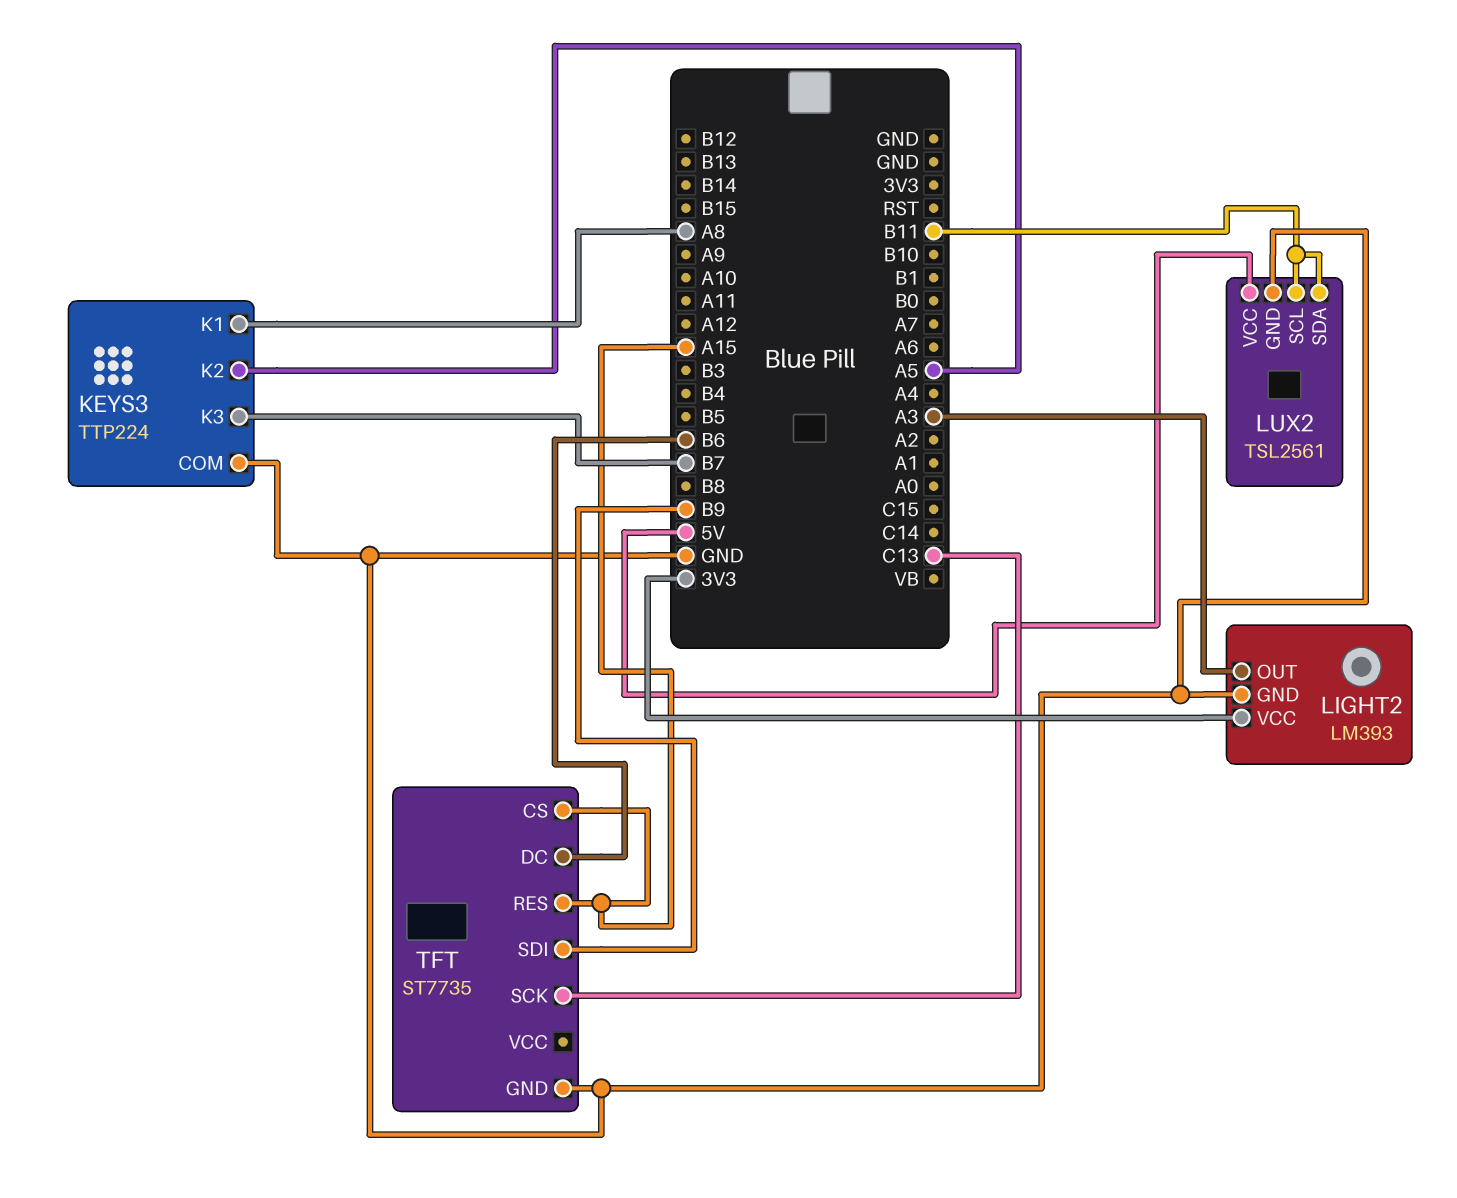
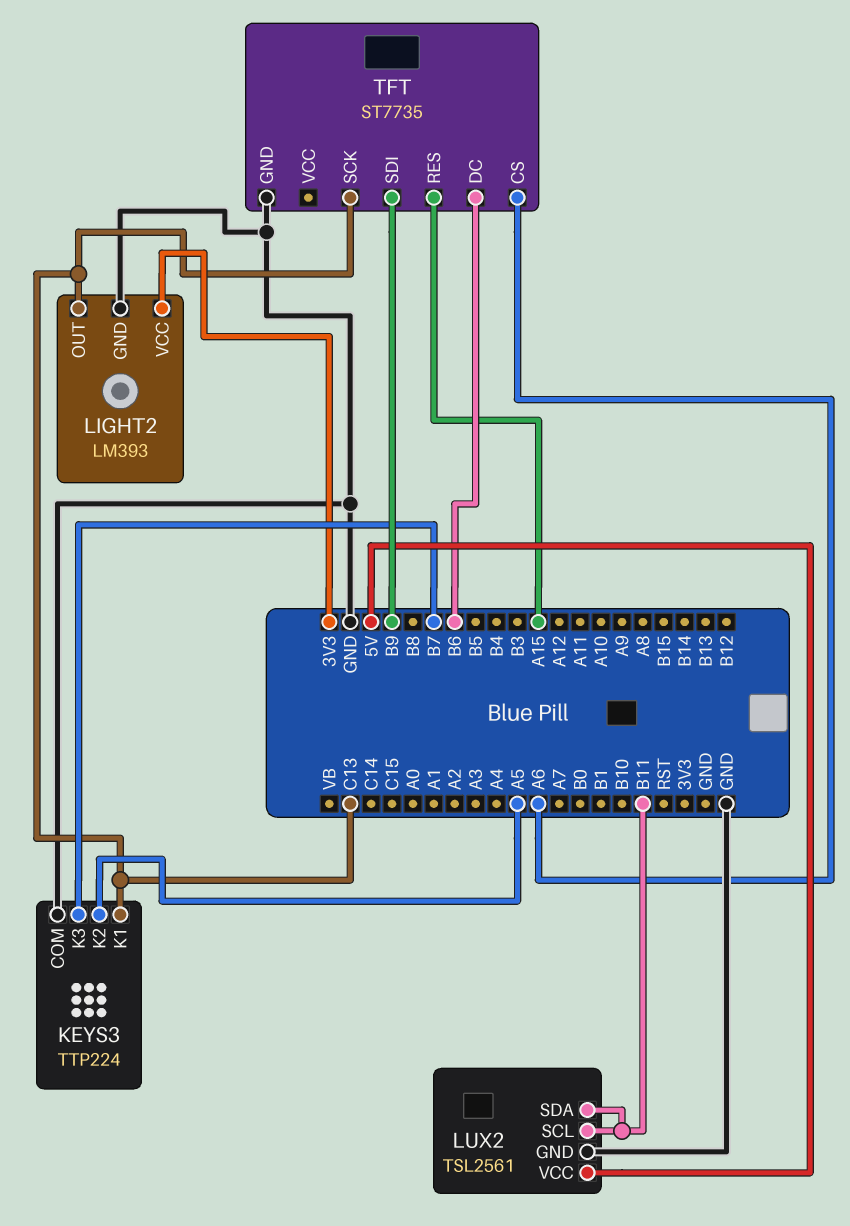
KEYS3 pin K1: A8 -> C13
LIGHT2 pin OUT: A3 -> C13
TFT pin CS: A15 -> A6

